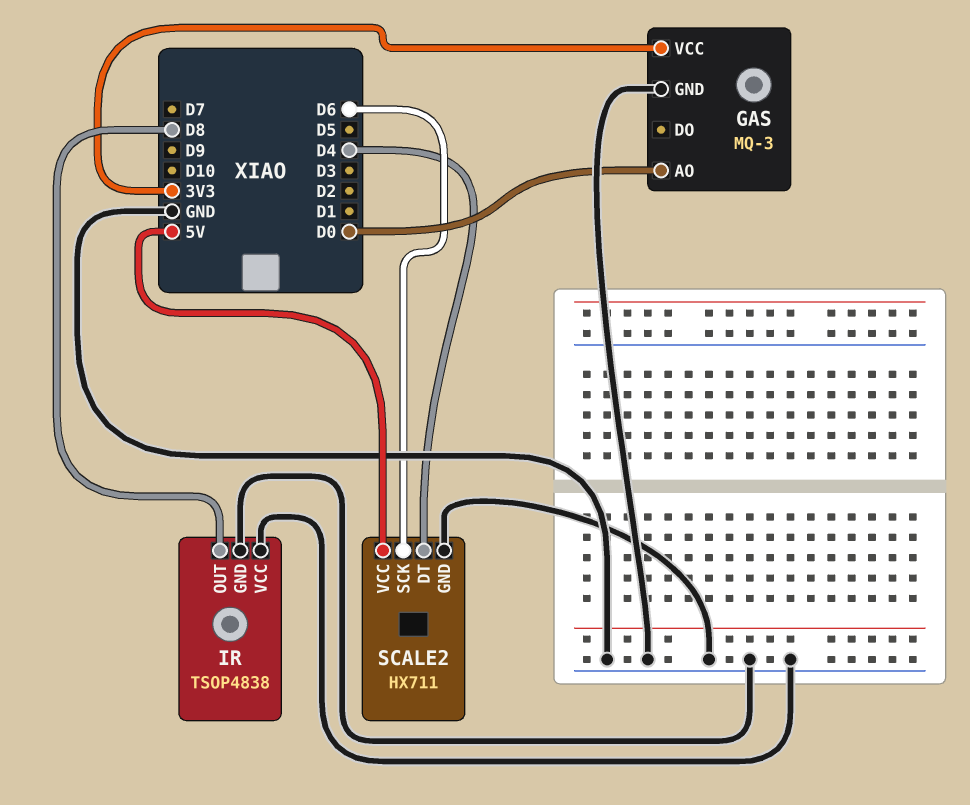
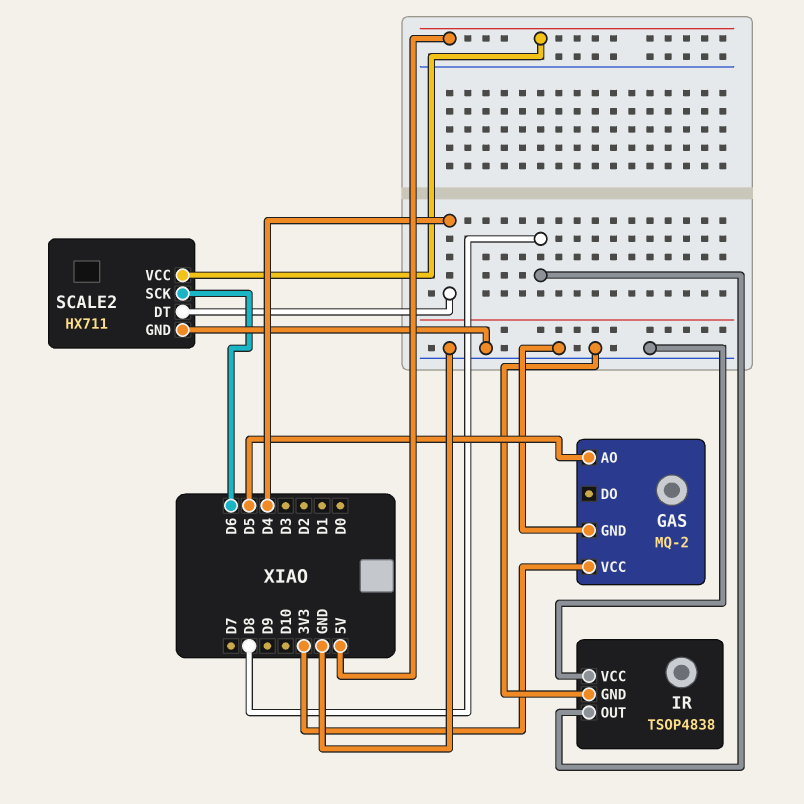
GAS: MQ-3 -> MQ-2
GAS pin AO: D0 -> D5

